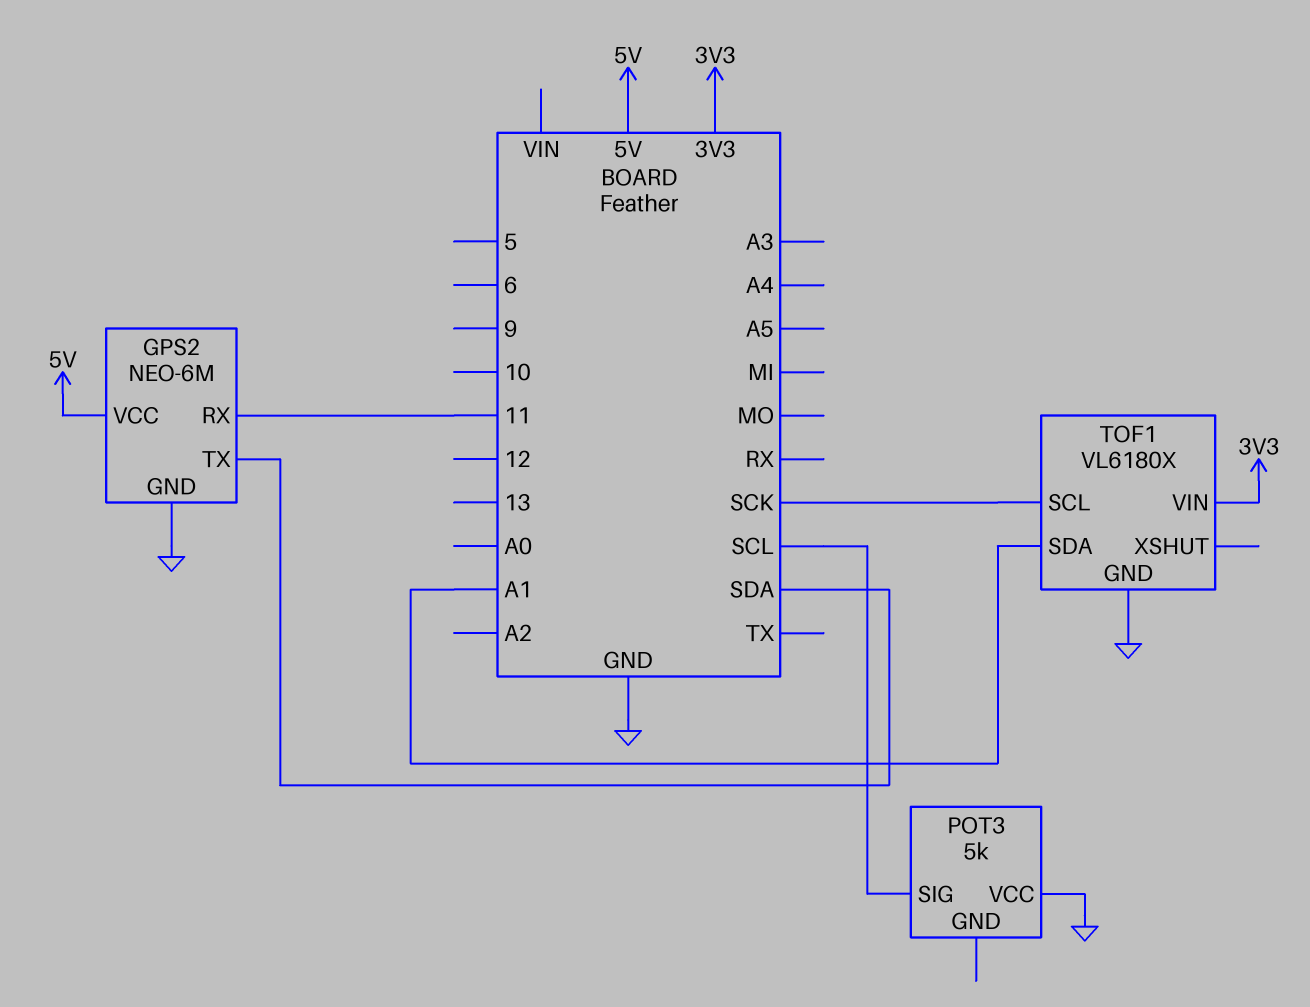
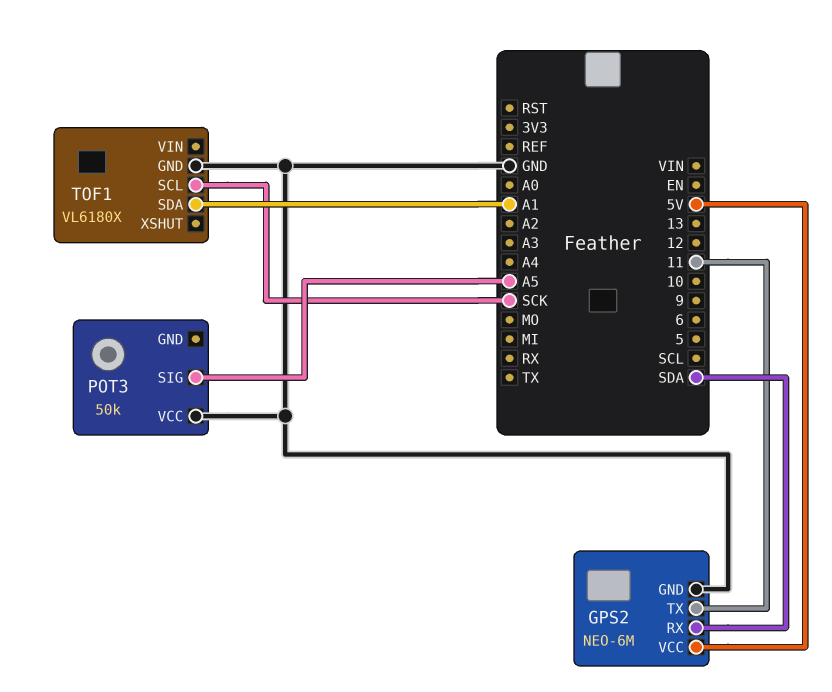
GPS2 pin RX: 11 -> SDA
GPS2 pin TX: SDA -> 11
POT3: 5k -> 50k
POT3 pin SIG: SCL -> A5
TOF1 pin VIN: 3V3 -> none

